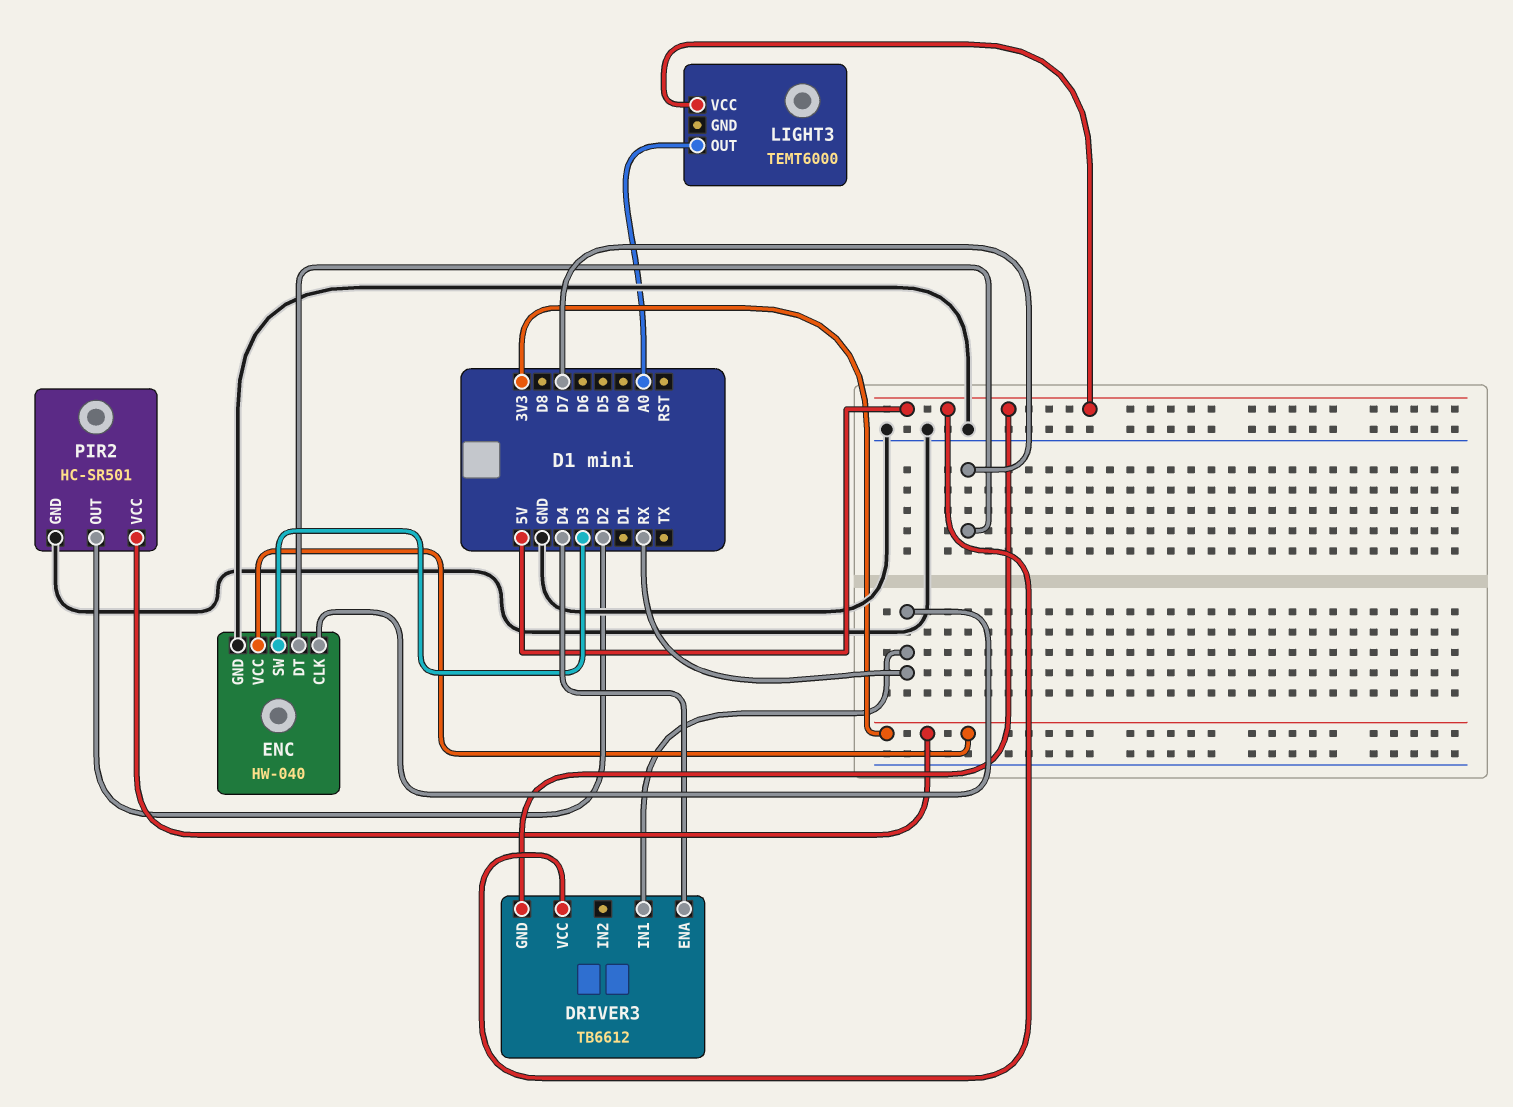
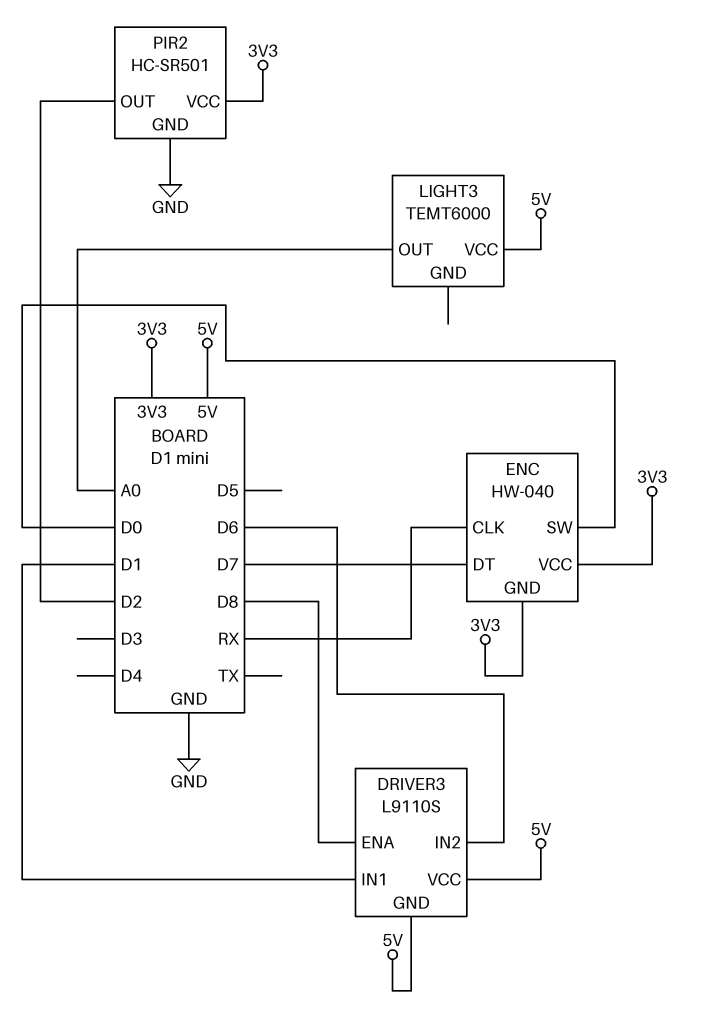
DRIVER3: TB6612 -> L9110S
DRIVER3 pin ENA: D4 -> D8
DRIVER3 pin IN1: RX -> D1
DRIVER3 pin IN2: none -> D6
ENC pin GND: GND -> 3V3
ENC pin SW: D3 -> D0

